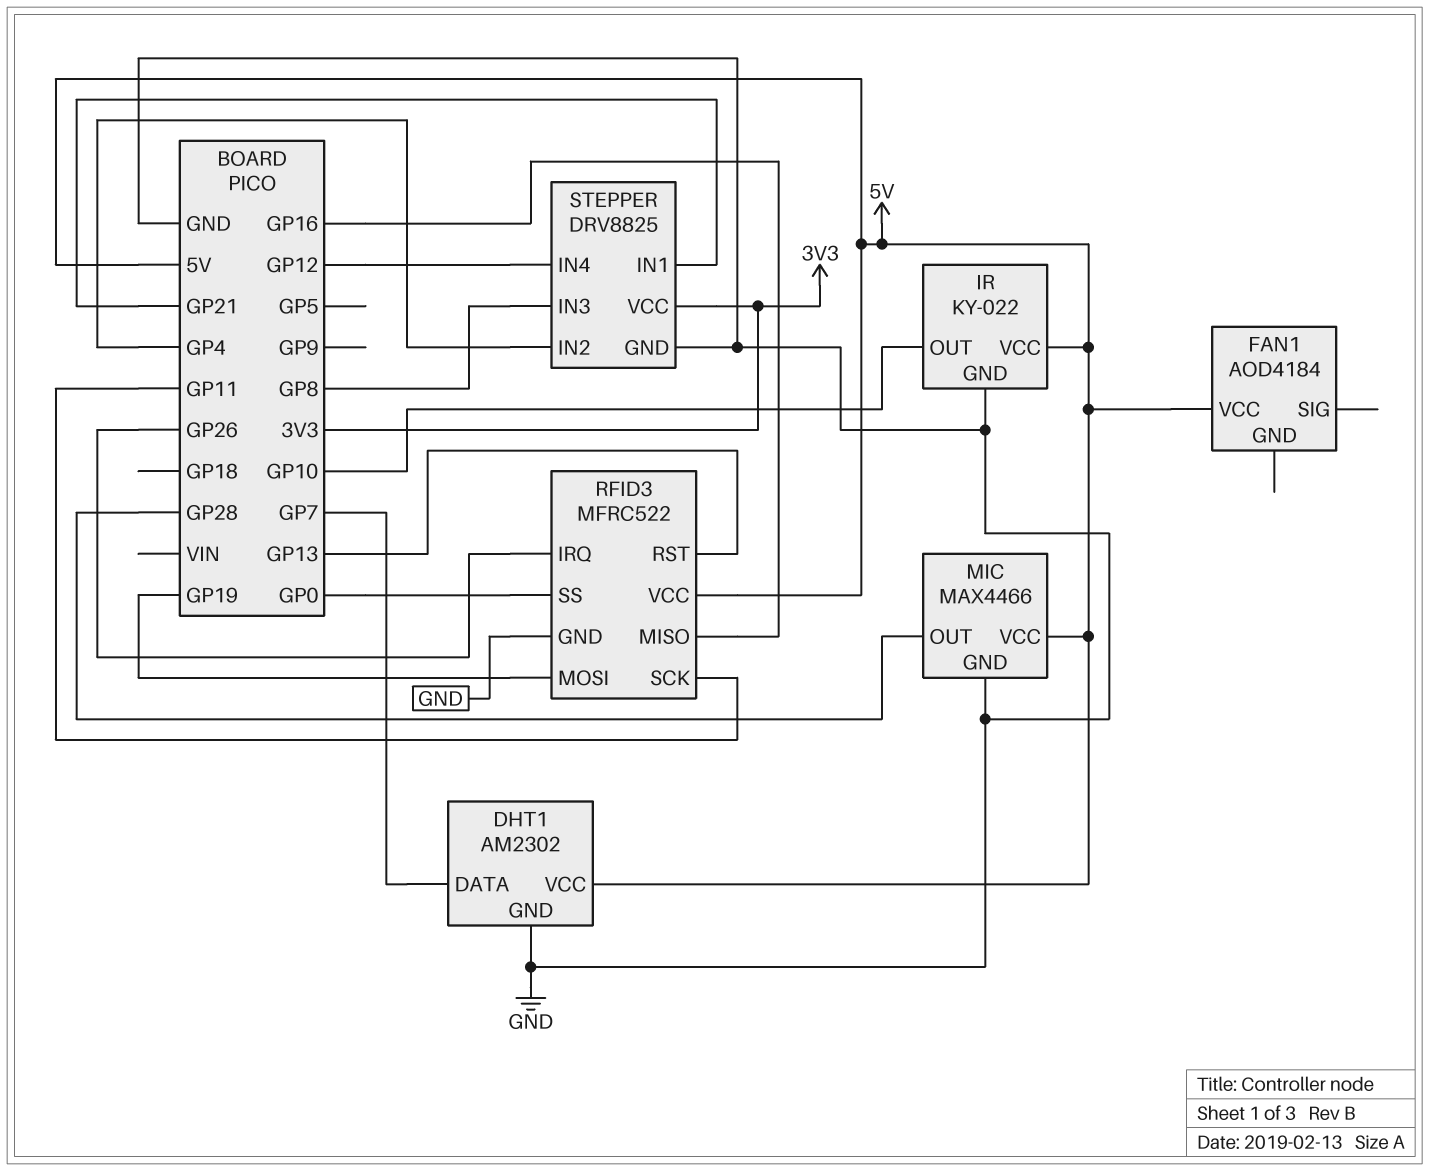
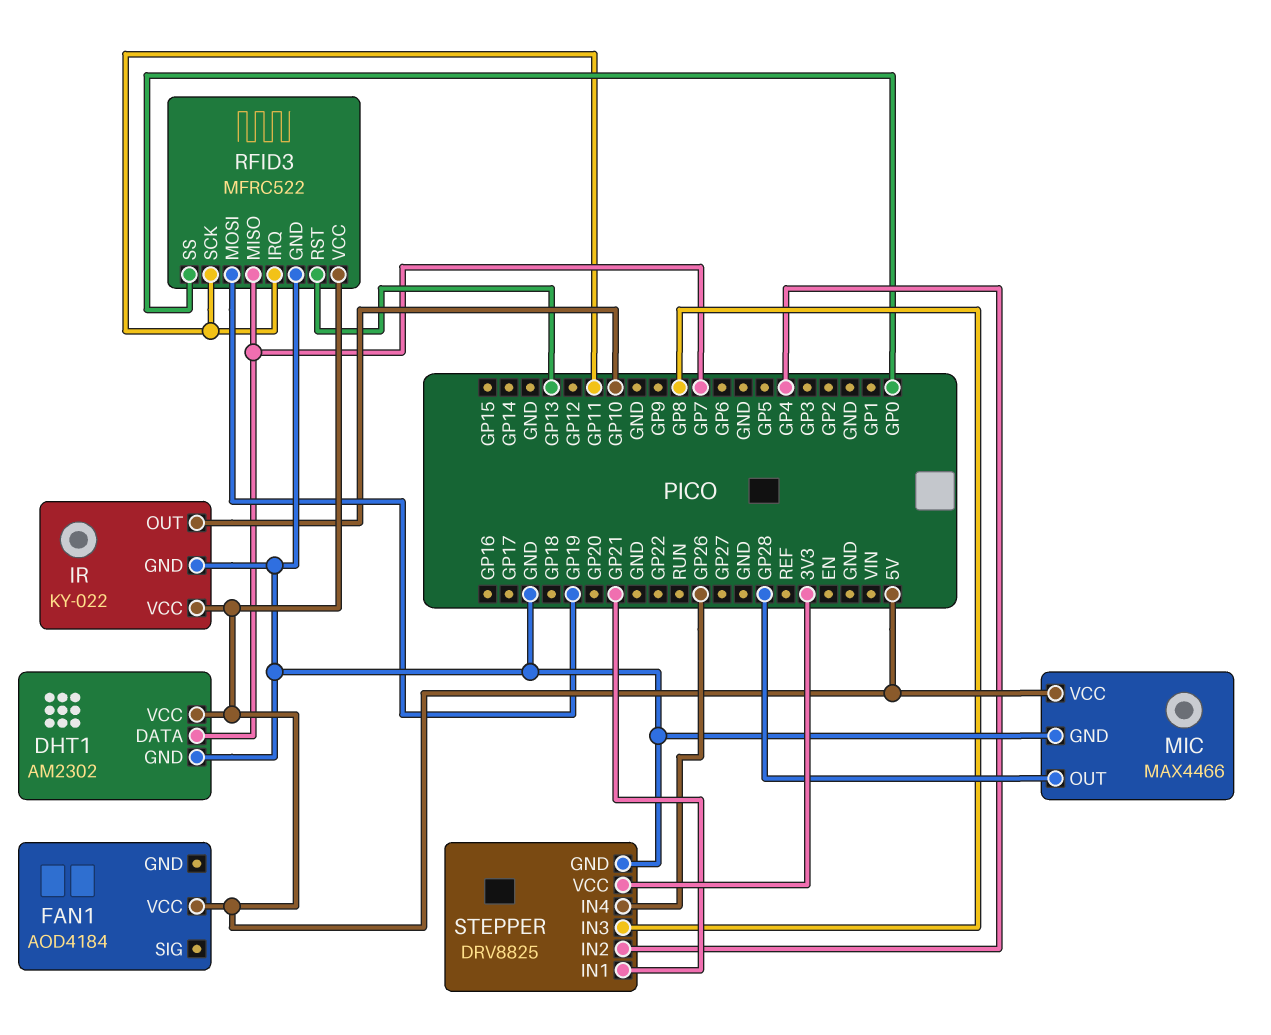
RFID3 pin IRQ: GP26 -> GP11
RFID3 pin MISO: GP16 -> GP7
STEPPER pin IN4: GP12 -> GP26

